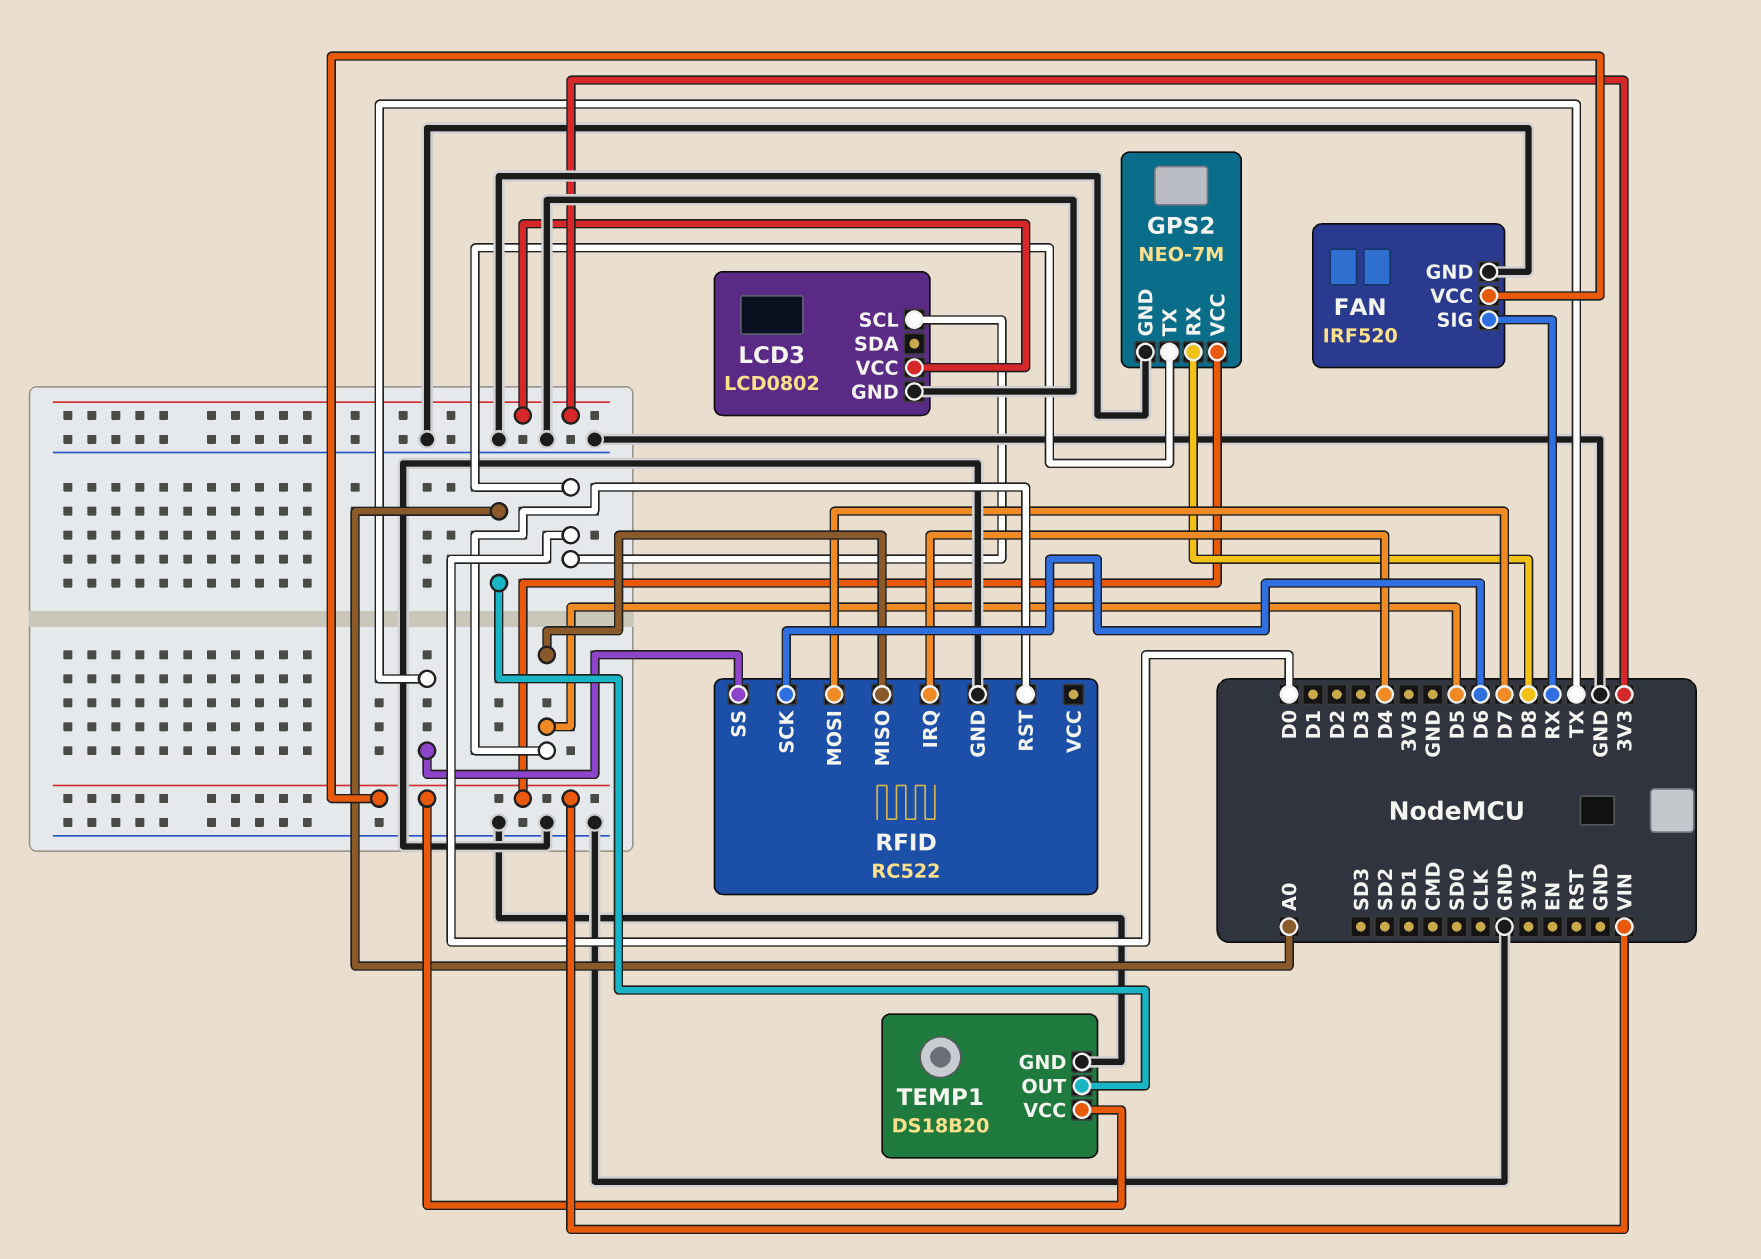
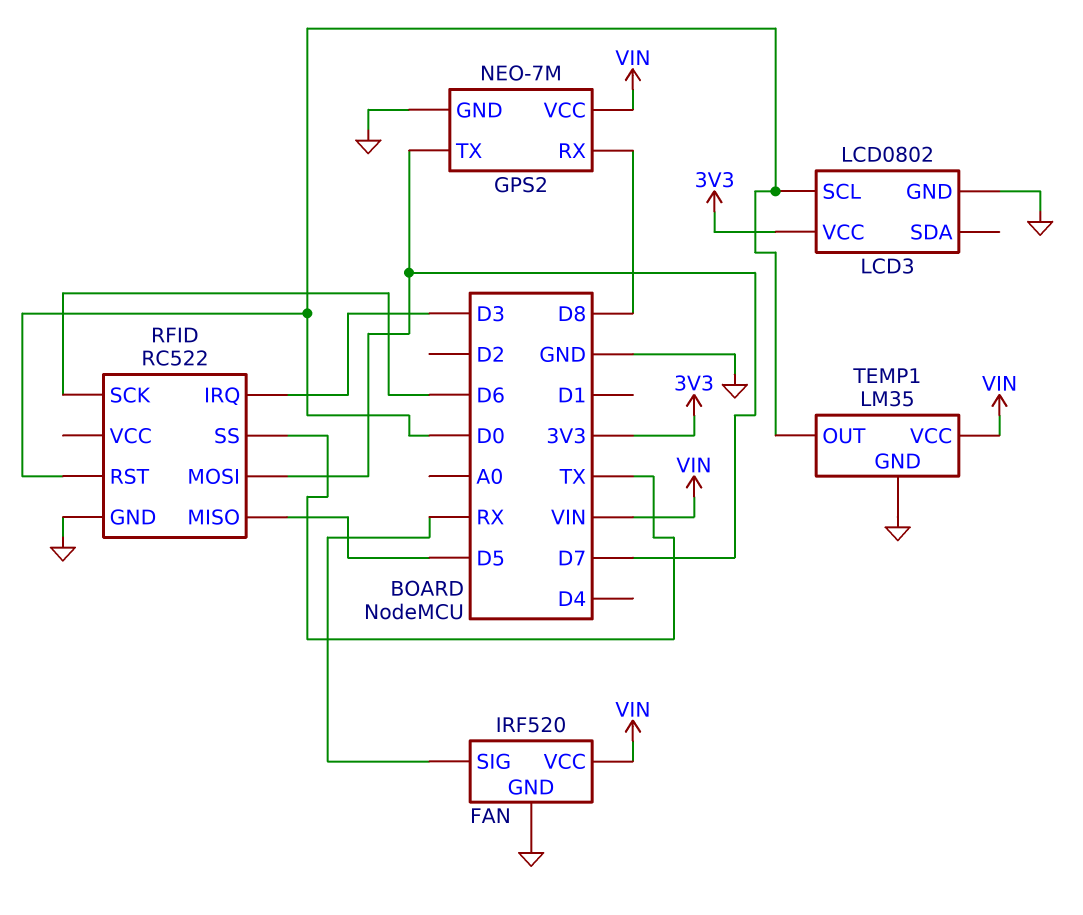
GPS2 pin TX: D0 -> D7
RFID pin IRQ: D4 -> D3
RFID pin RST: D5 -> D0
TEMP1: DS18B20 -> LM35
TEMP1 pin OUT: A0 -> D0

